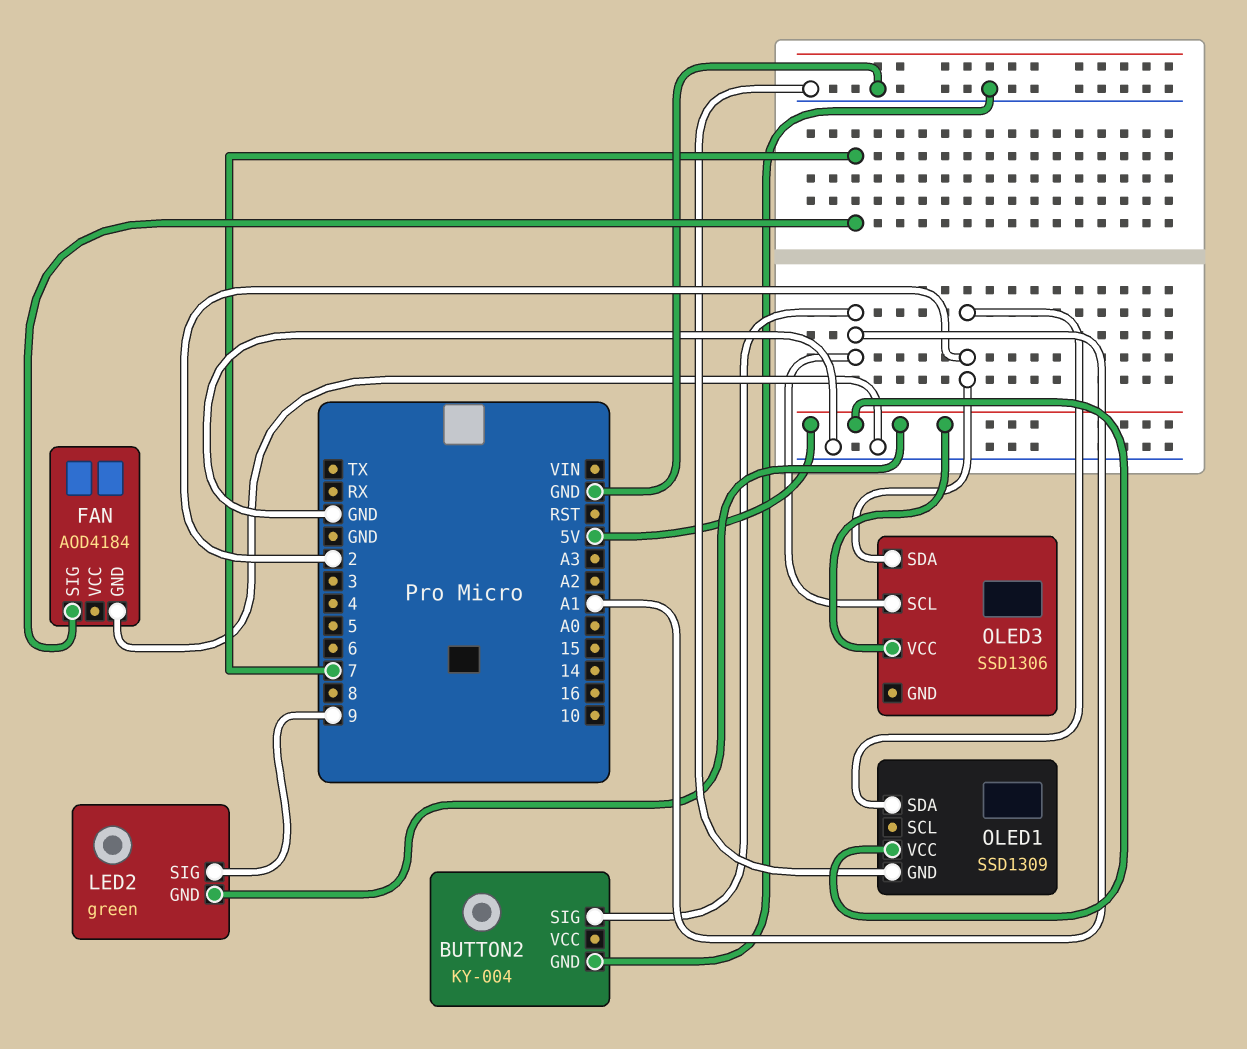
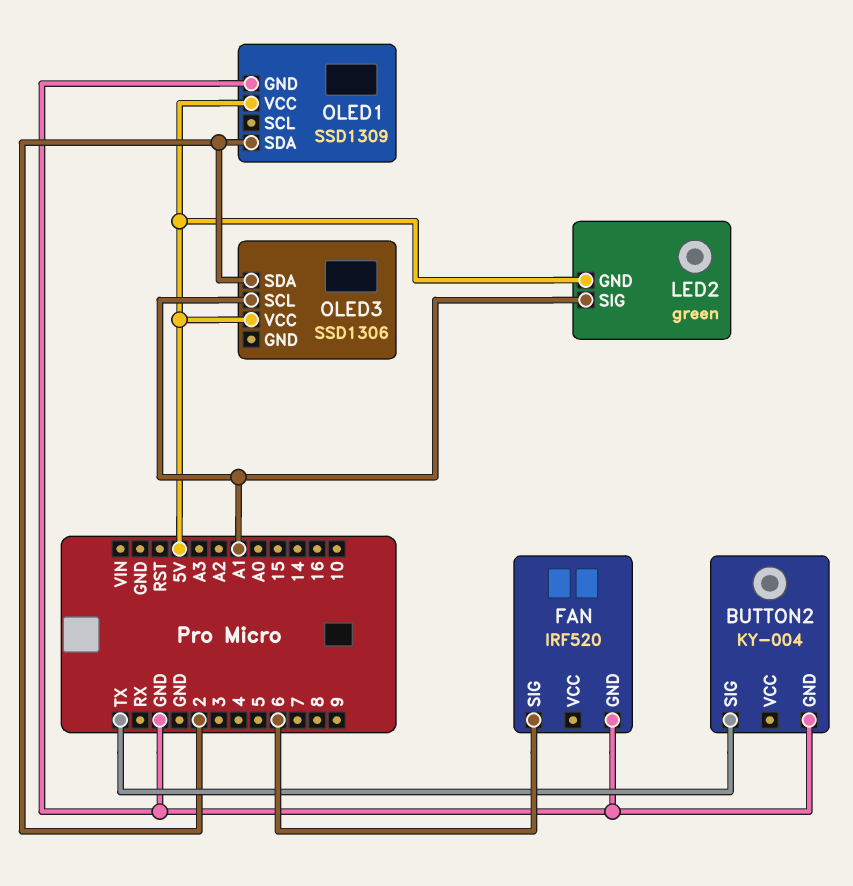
BUTTON2 pin SIG: A1 -> TX
FAN: AOD4184 -> IRF520
FAN pin SIG: 7 -> 6
LED2 pin SIG: 9 -> A1

